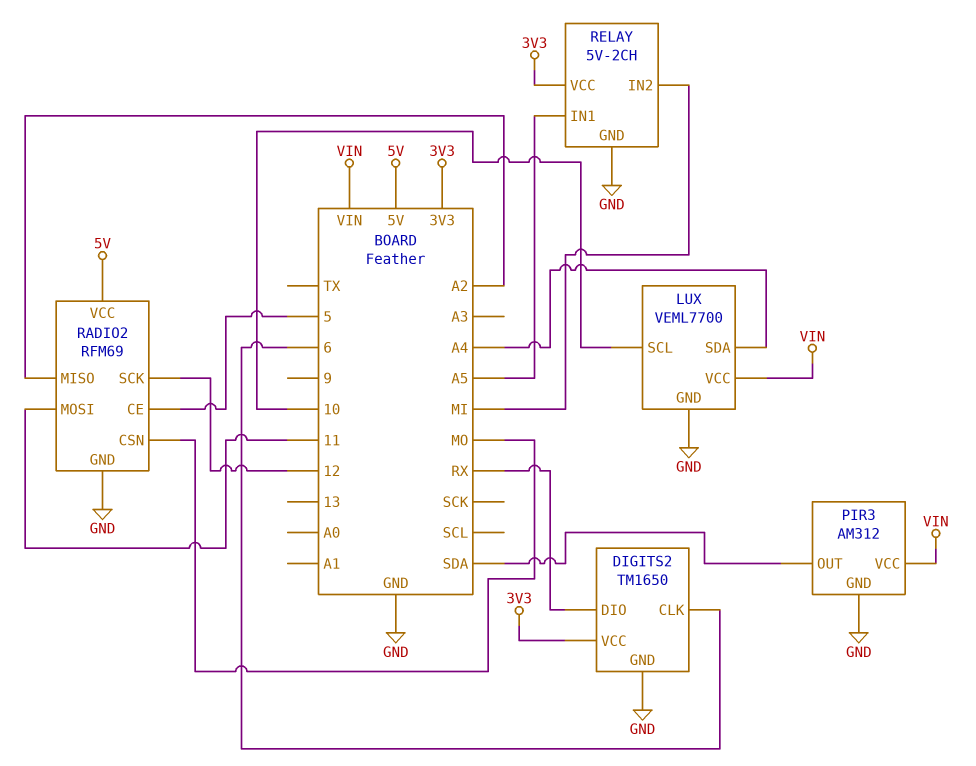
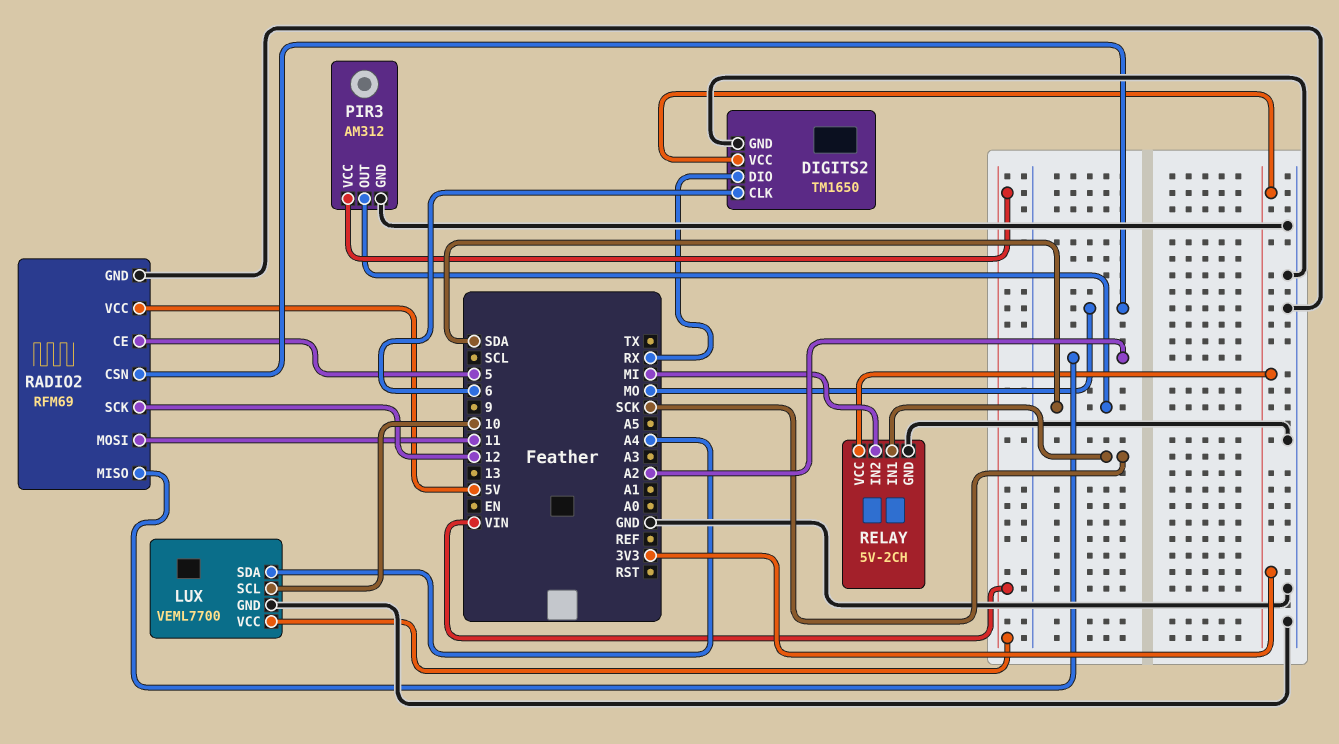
RELAY pin IN1: A5 -> SCK

